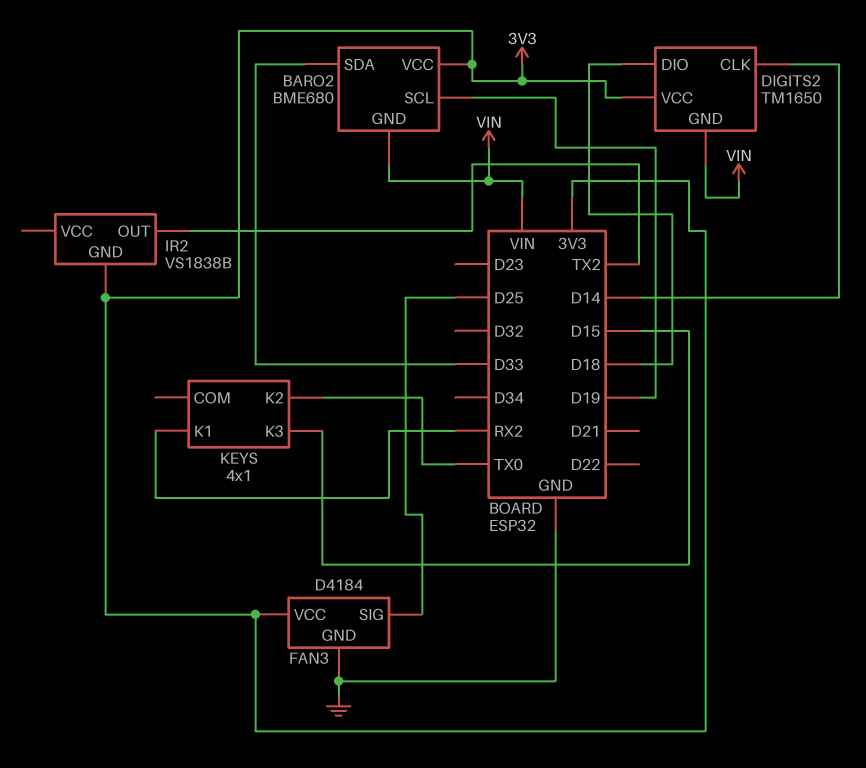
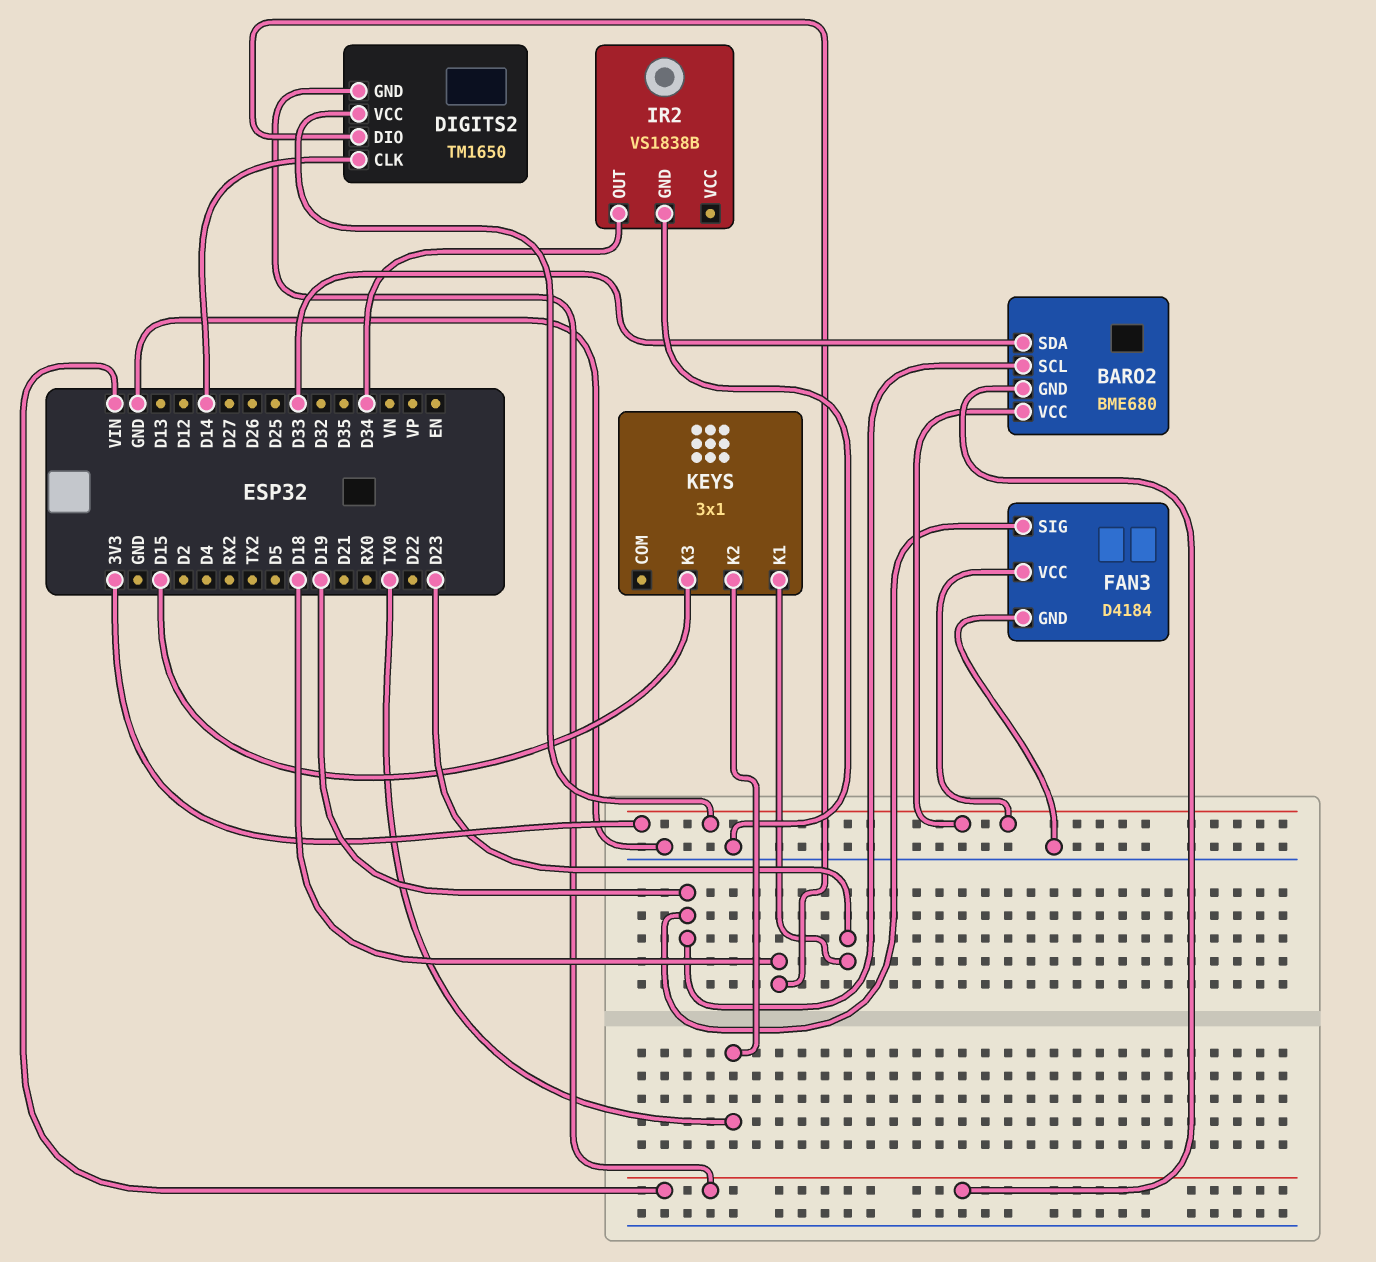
FAN3 pin SIG: D25 -> D19
IR2 pin GND: 3V3 -> GND
IR2 pin OUT: TX2 -> D34
KEYS: 4x1 -> 3x1
KEYS pin K1: RX2 -> D23

